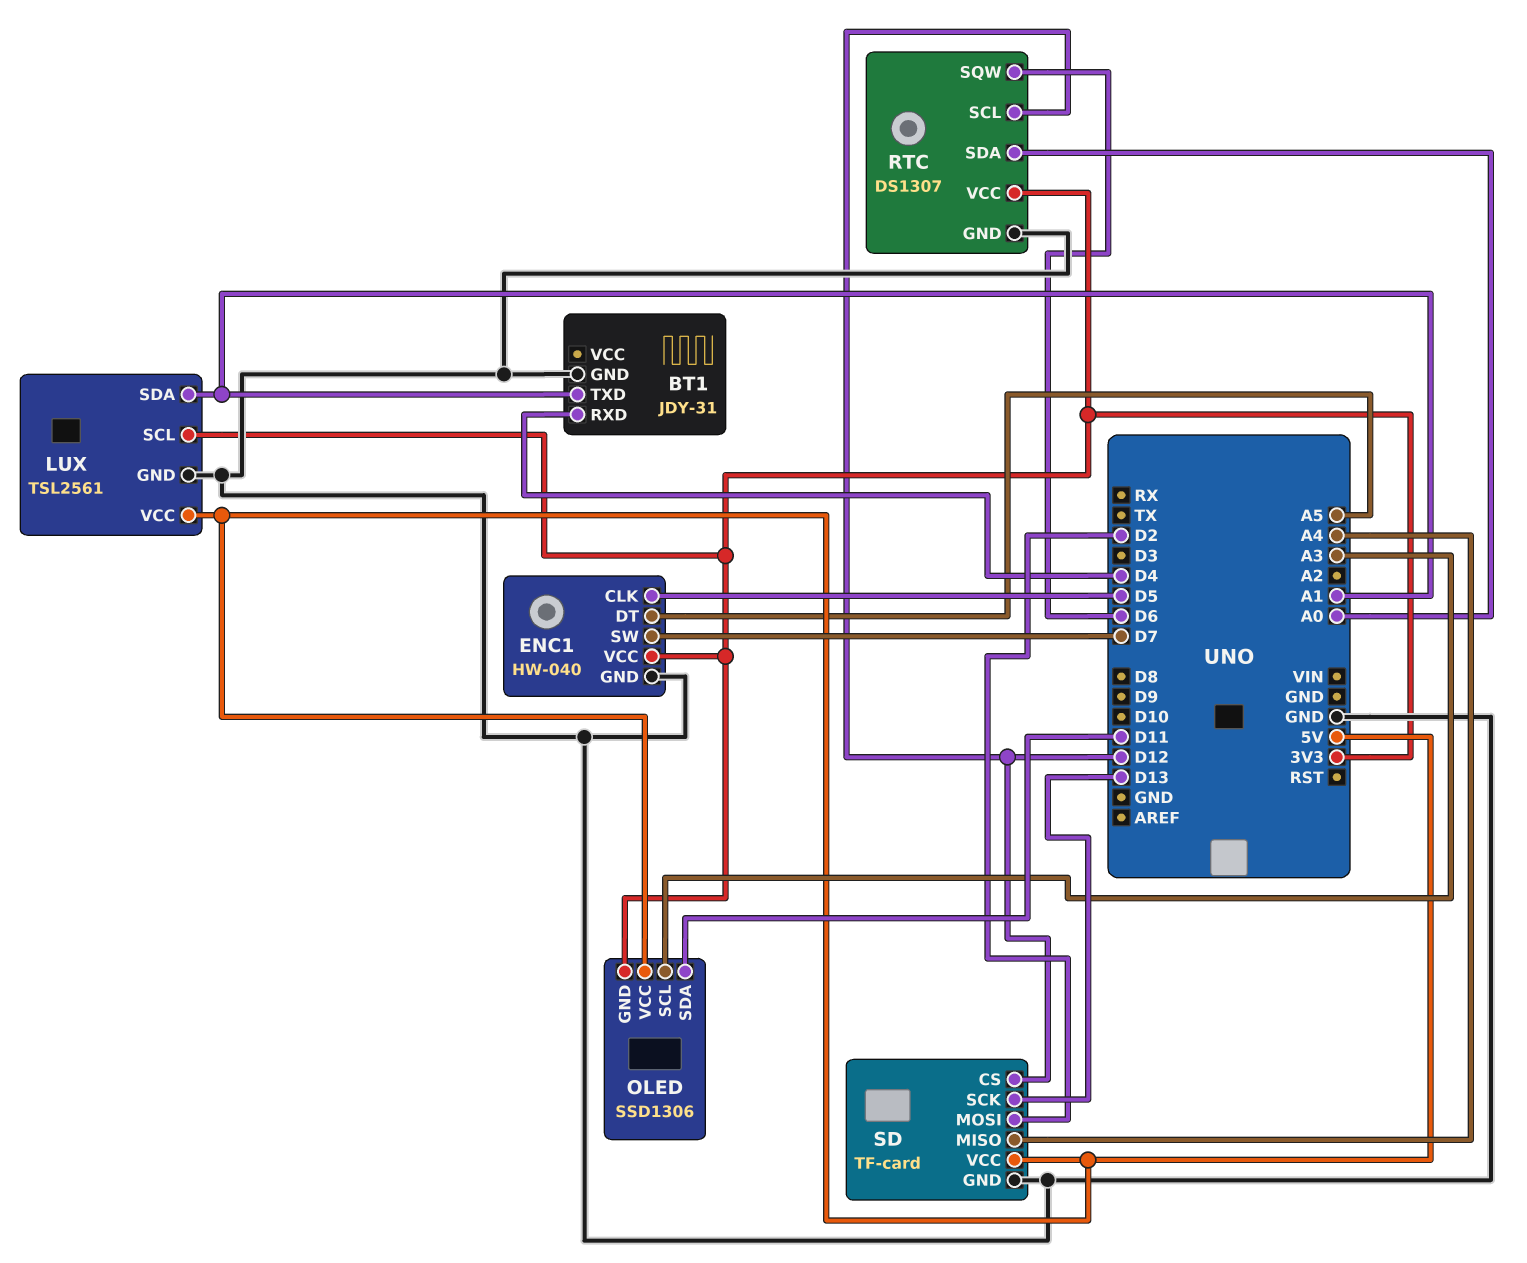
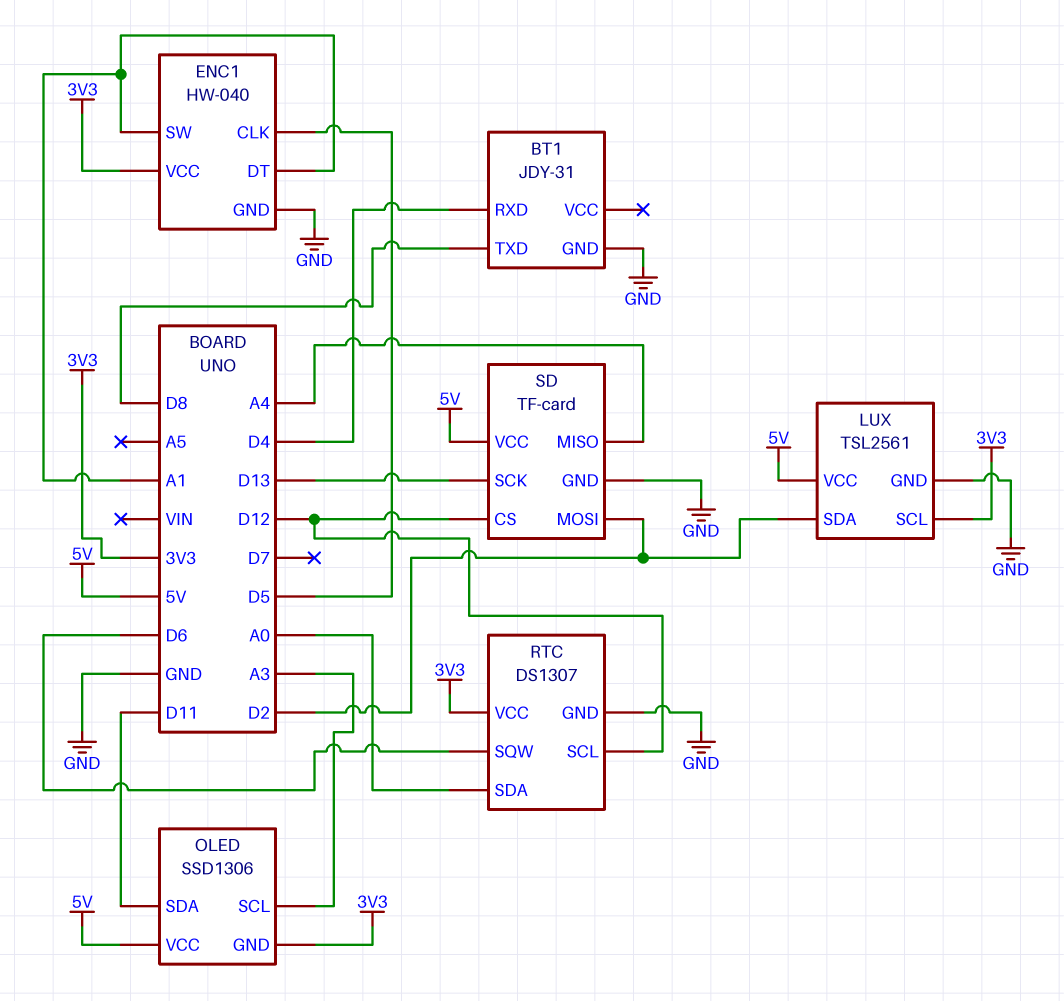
BT1 pin TXD: A1 -> D8
ENC1 pin DT: A5 -> A1
ENC1 pin SW: D7 -> A1
LUX pin SDA: A1 -> D2

